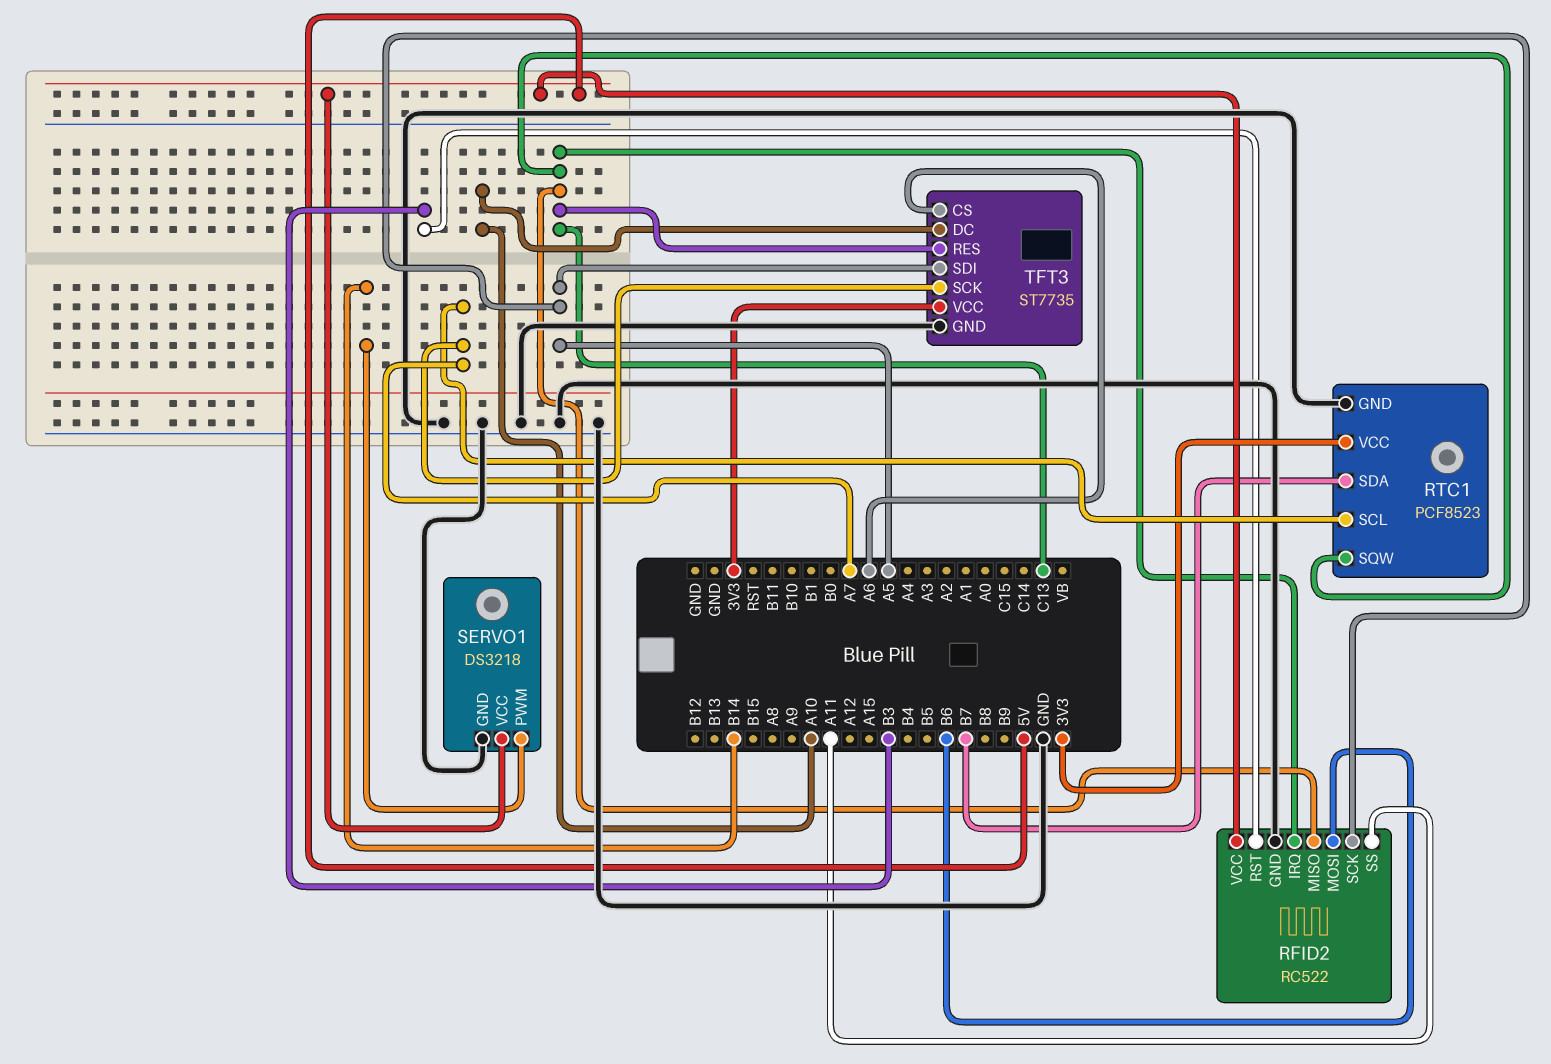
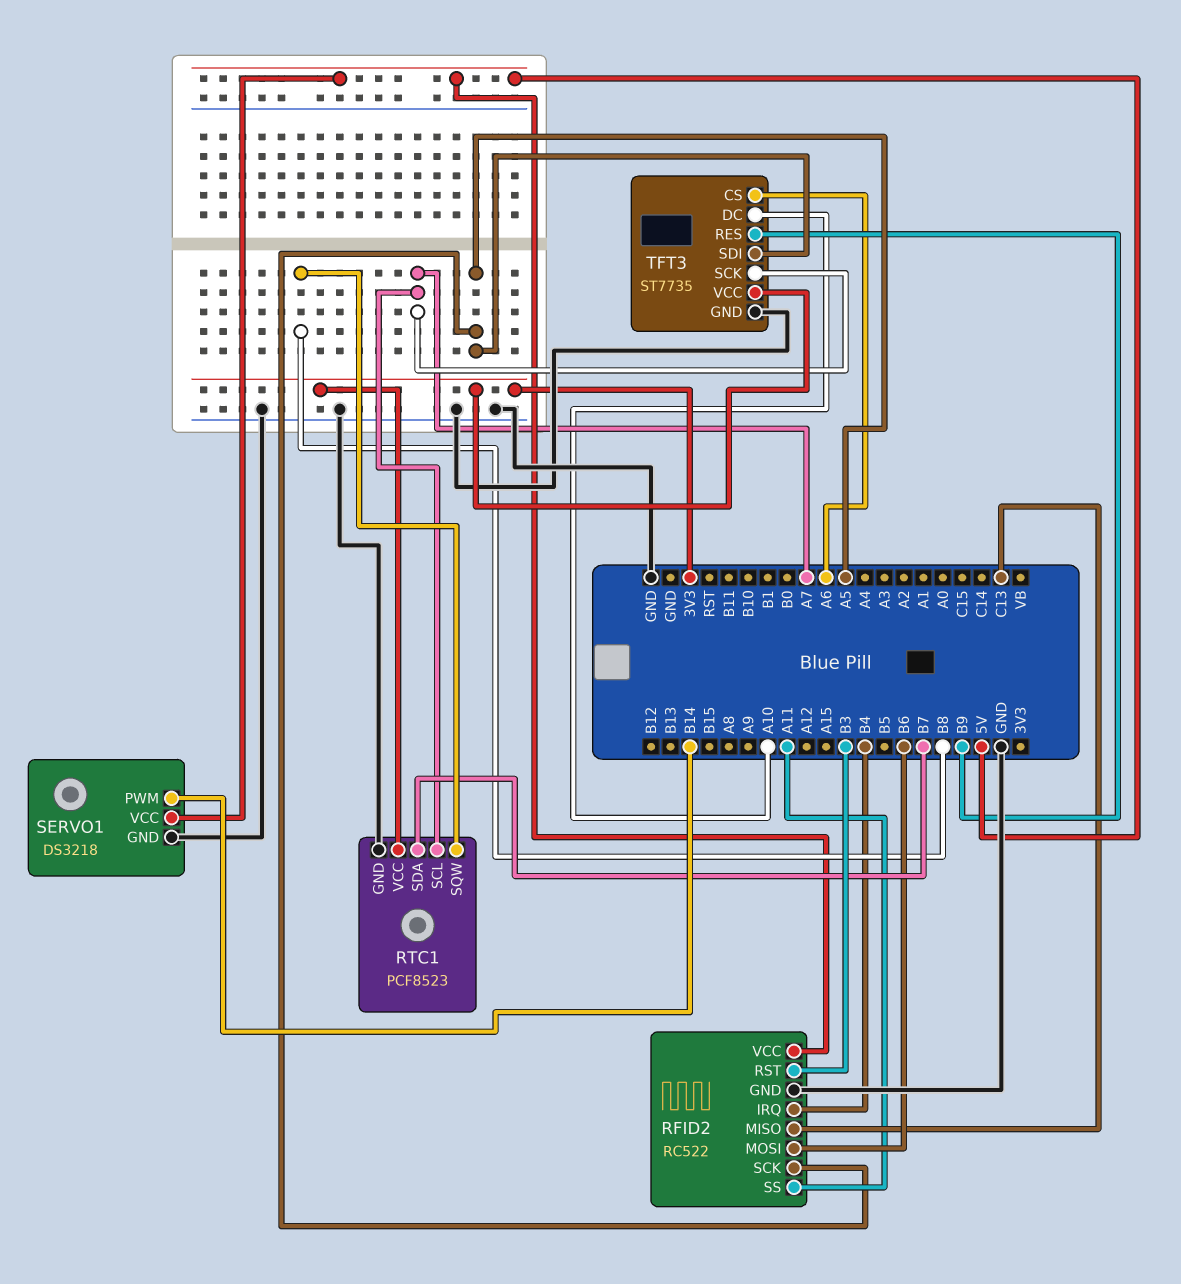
RFID2 pin IRQ: C13 -> B4
RTC1 pin SQW: C13 -> B8
TFT3 pin RES: C13 -> B9

